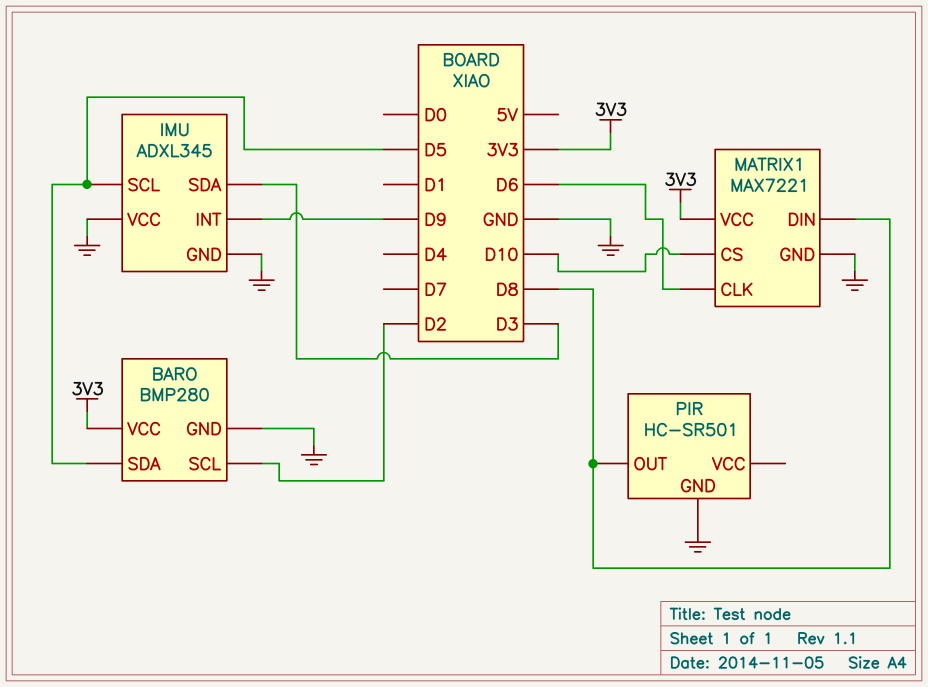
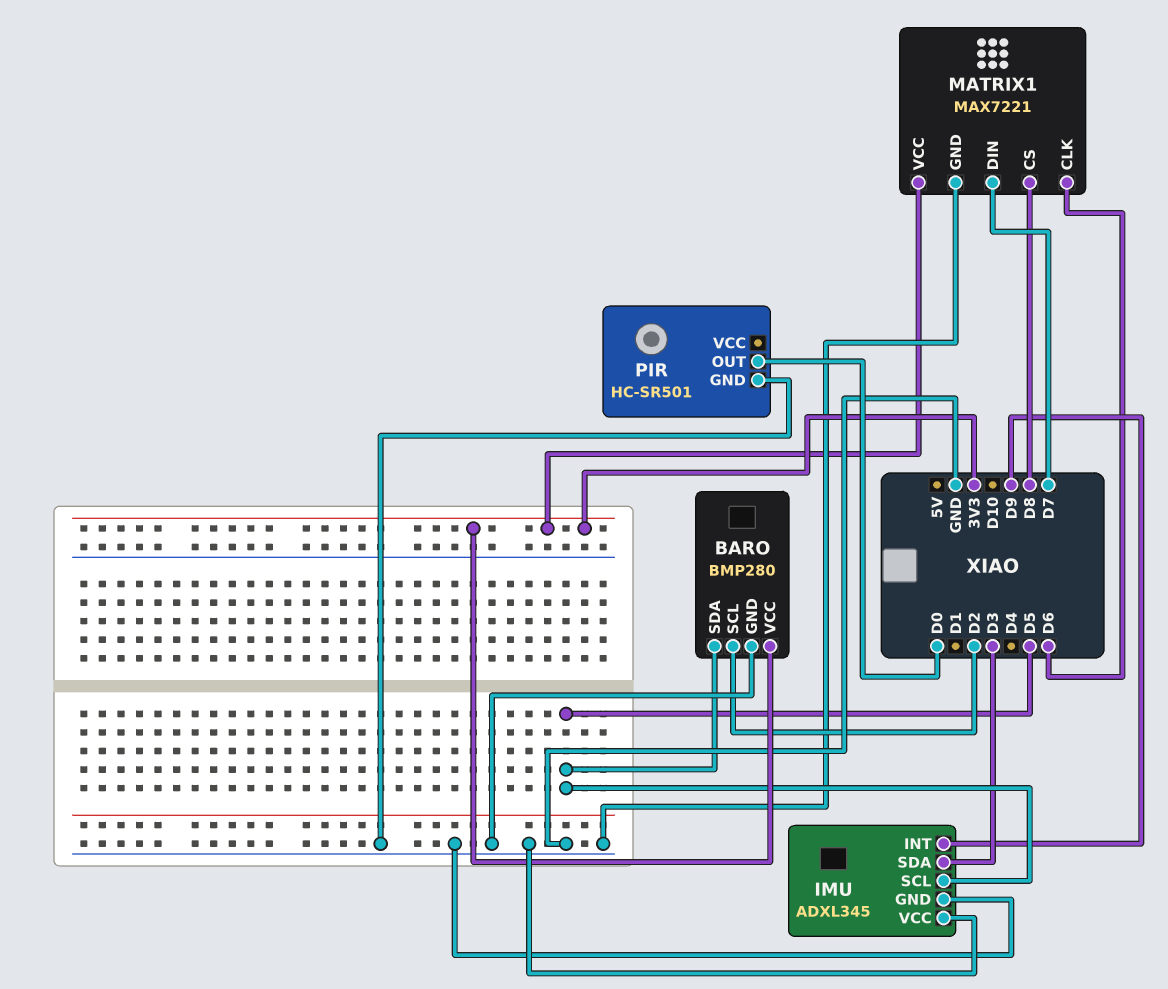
MATRIX1 pin CS: D10 -> D8
MATRIX1 pin DIN: D8 -> D7
PIR pin OUT: D8 -> D0

